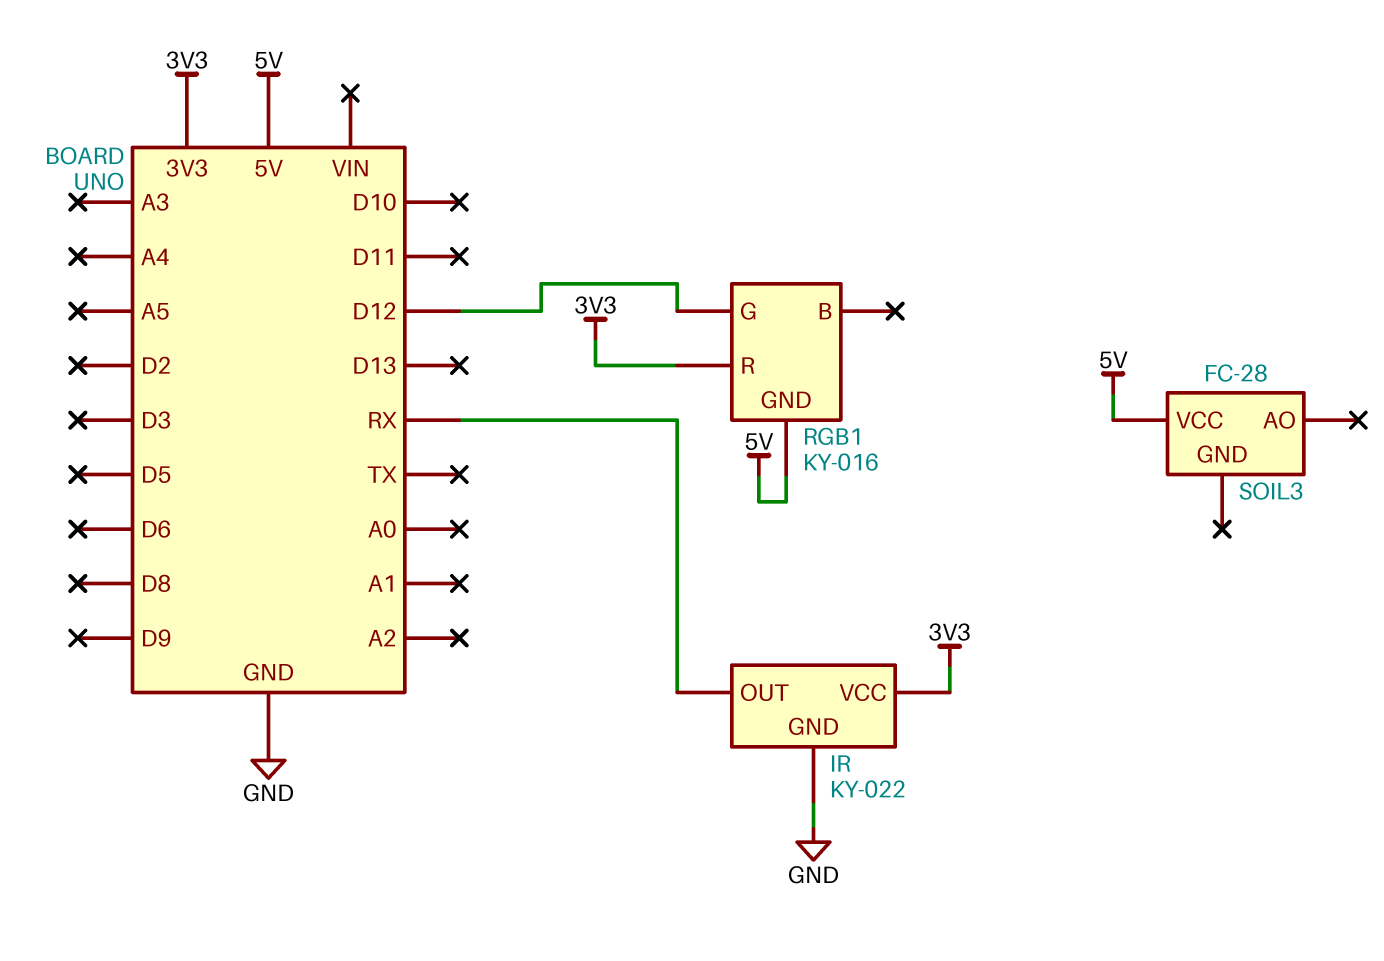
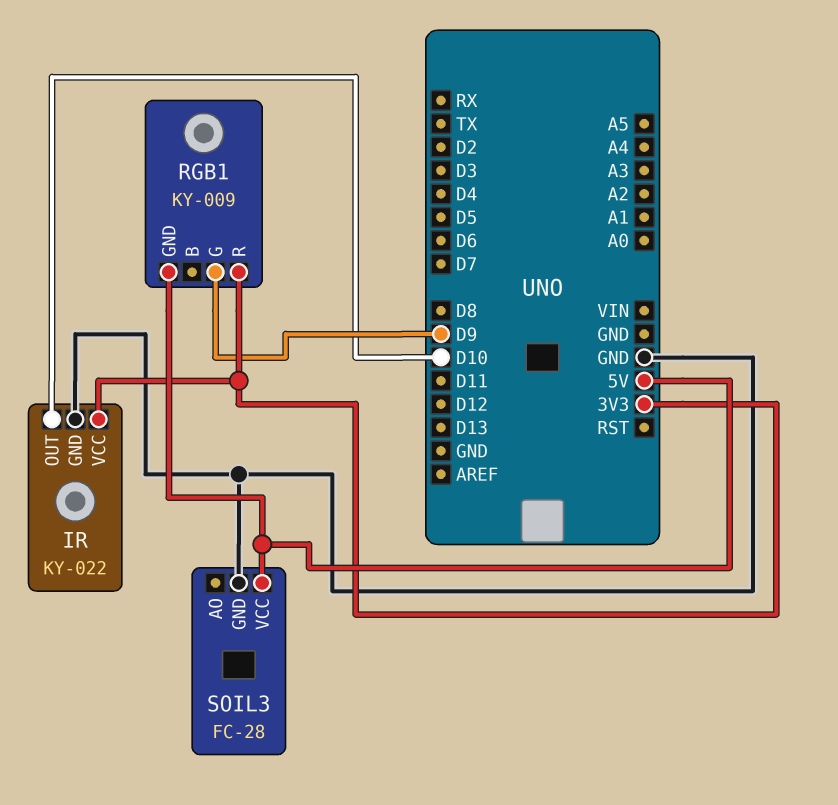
IR pin OUT: RX -> D10
RGB1: KY-016 -> KY-009
RGB1 pin G: D12 -> D9
SOIL3 pin GND: none -> GND

